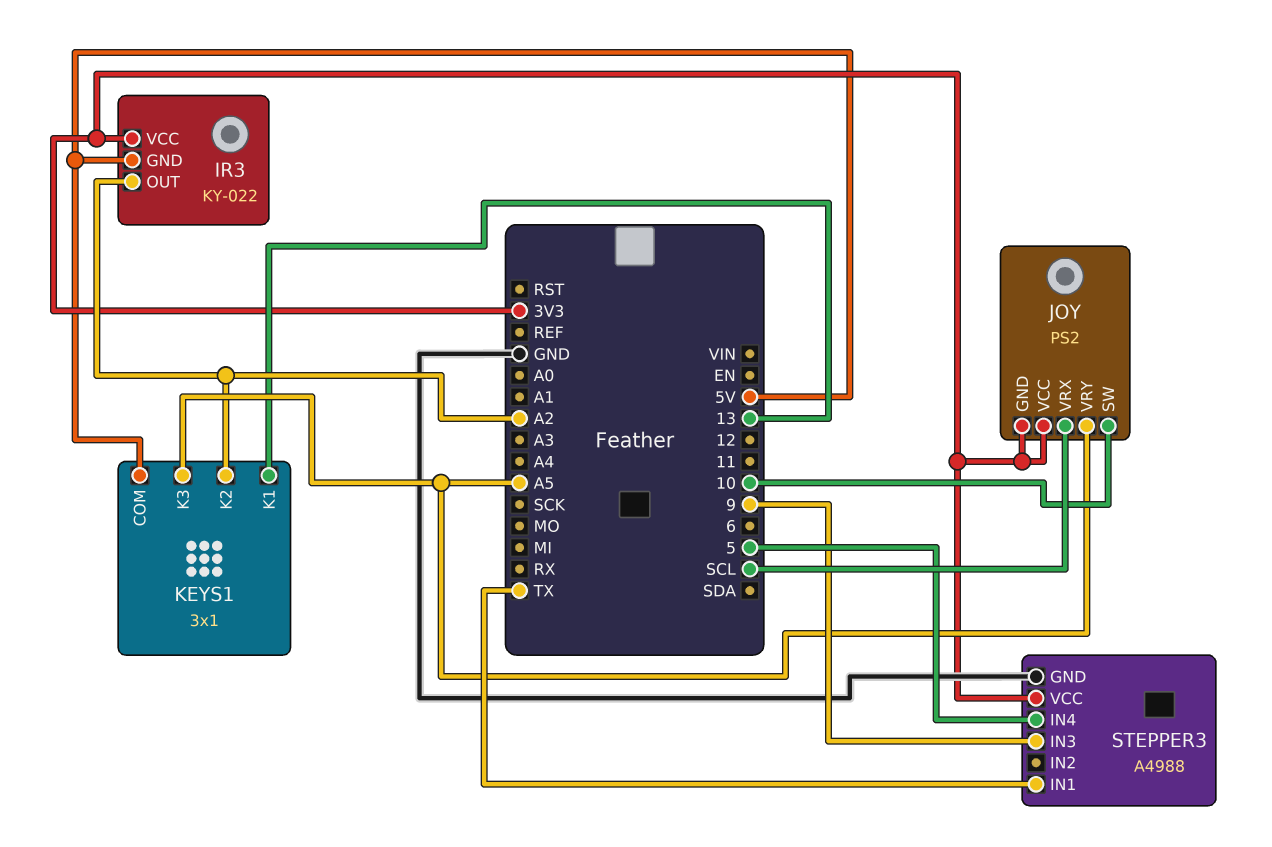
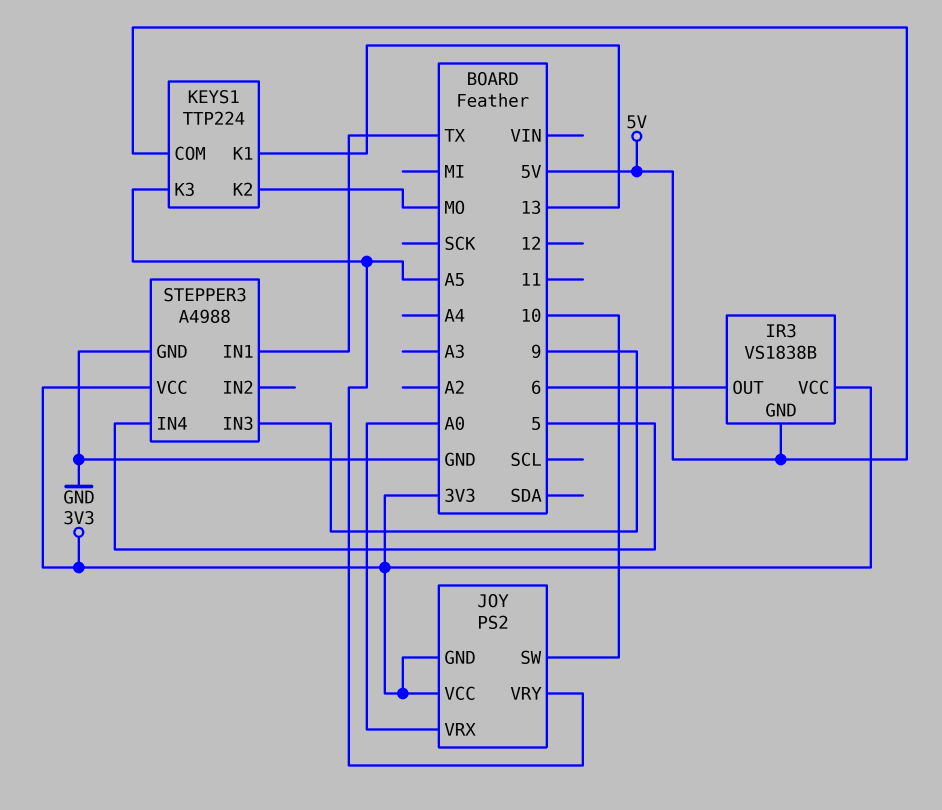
IR3: KY-022 -> VS1838B
IR3 pin OUT: A2 -> 6
JOY pin VRX: SCL -> A0
KEYS1: 3x1 -> TTP224
KEYS1 pin K2: A2 -> MO

